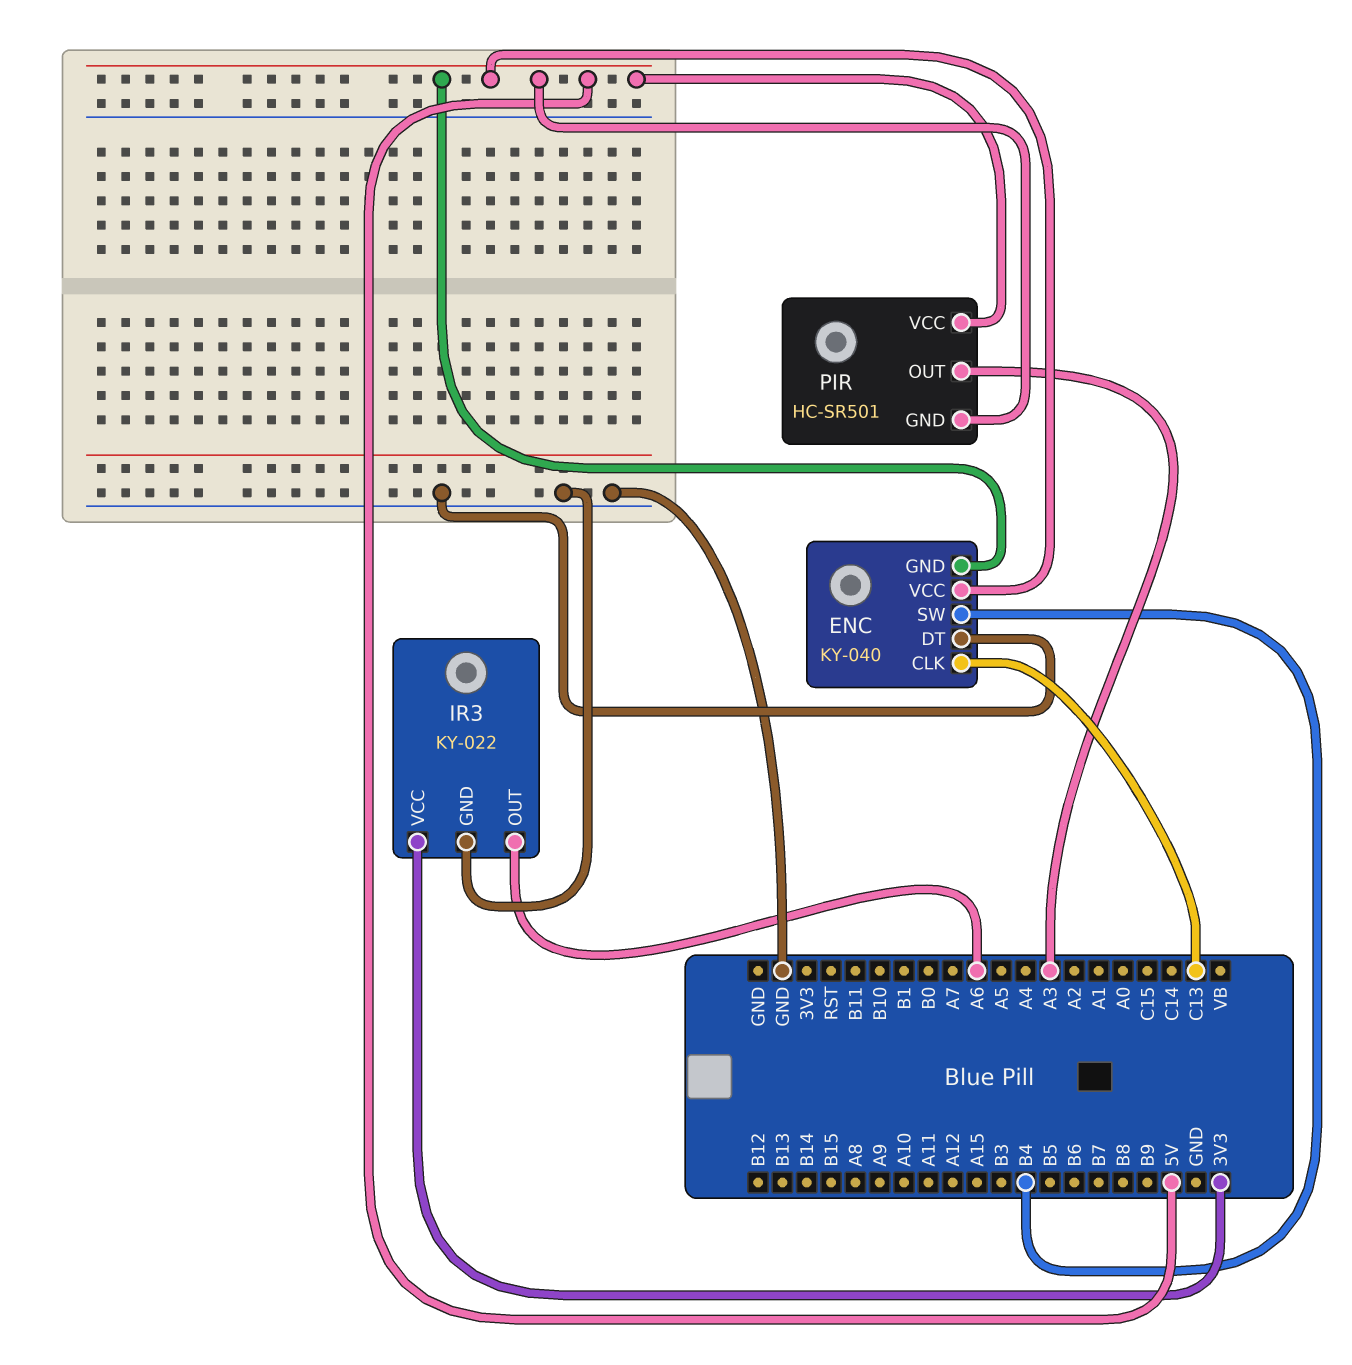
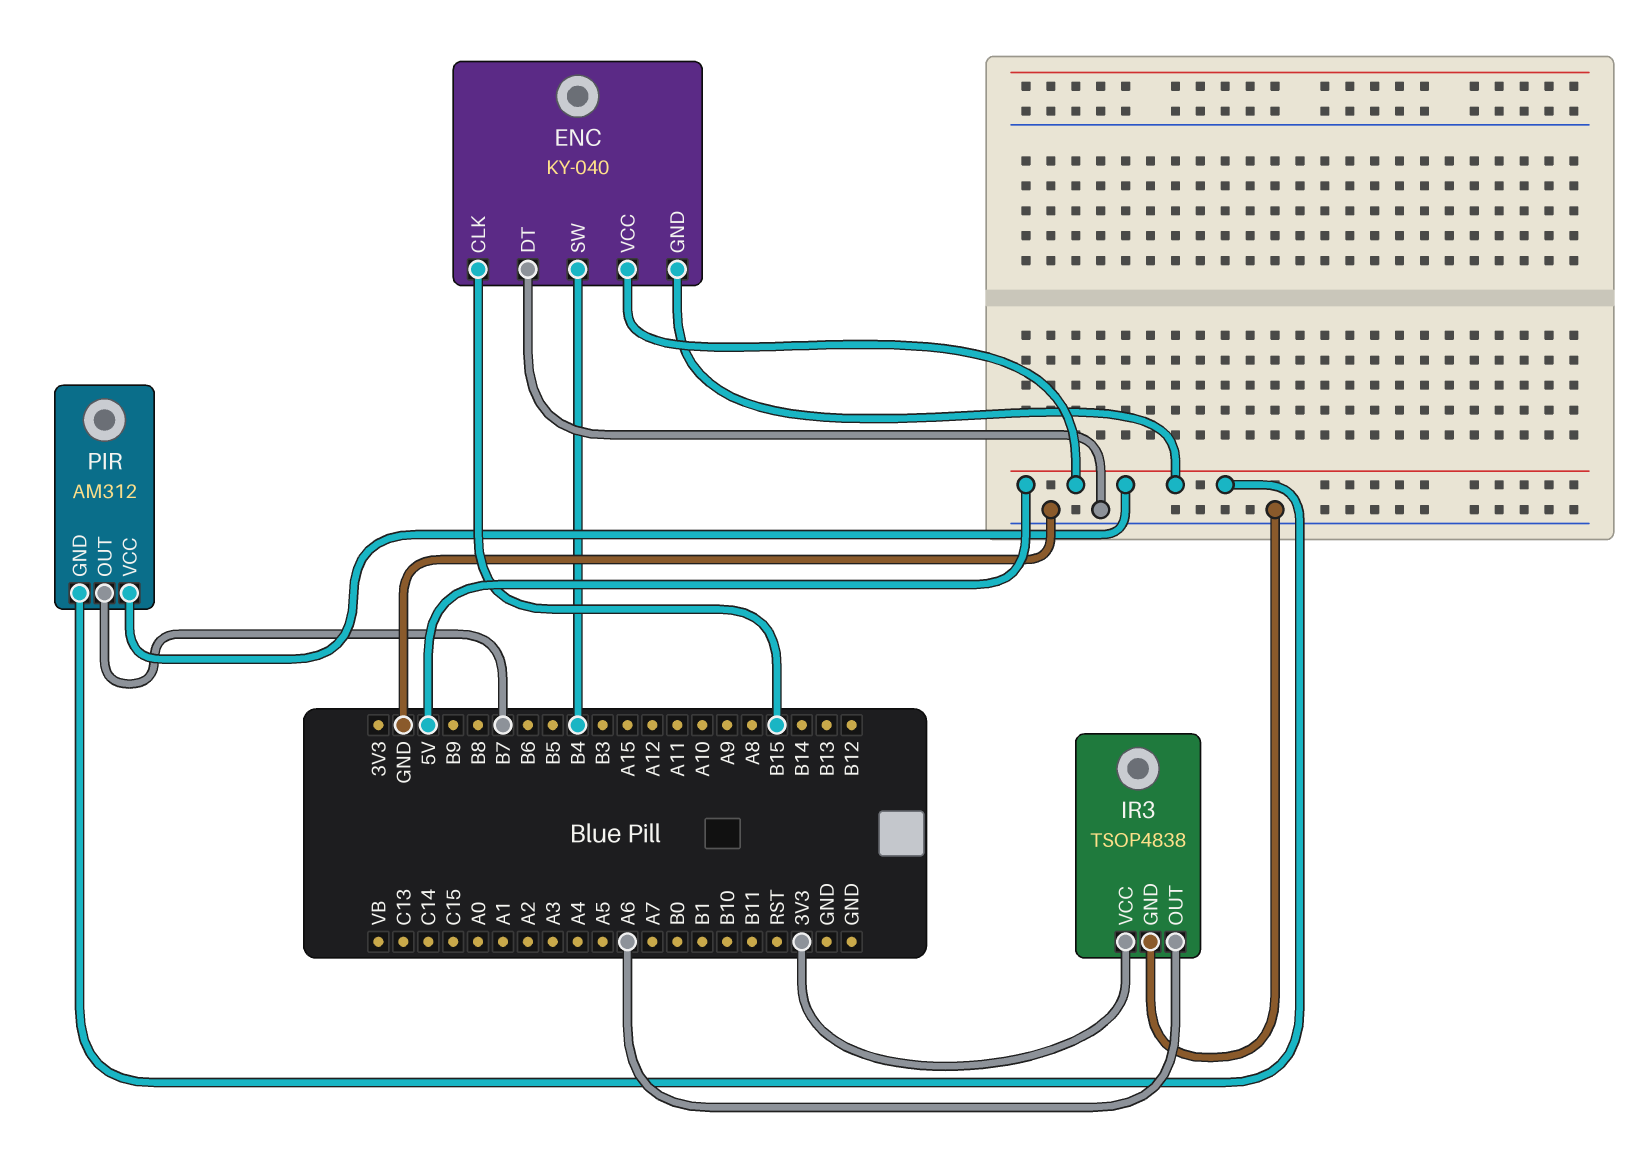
ENC pin CLK: C13 -> B15
IR3: KY-022 -> TSOP4838
PIR: HC-SR501 -> AM312
PIR pin OUT: A3 -> B7

